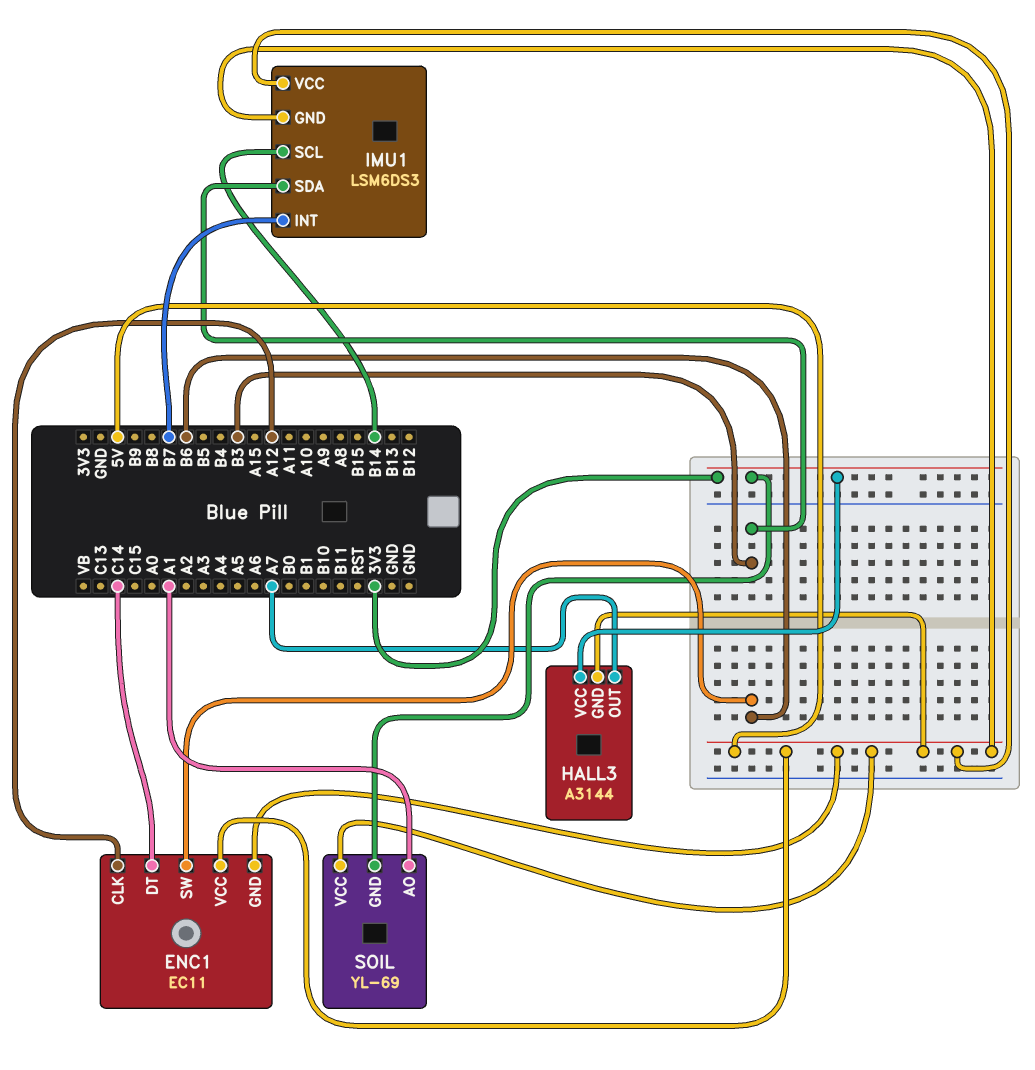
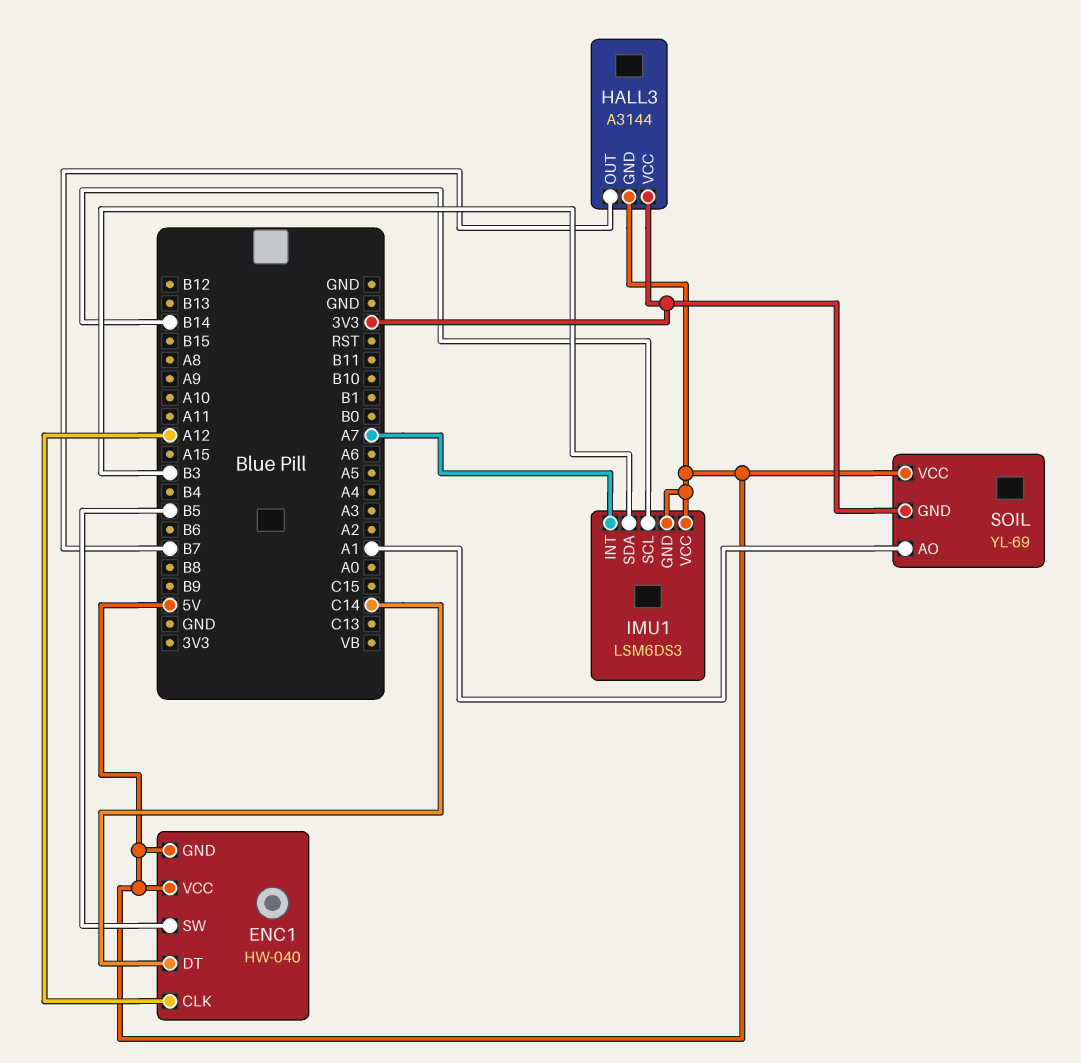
ENC1: EC11 -> HW-040
ENC1 pin SW: B6 -> B5
HALL3 pin OUT: A7 -> B7
IMU1 pin INT: B7 -> A7

